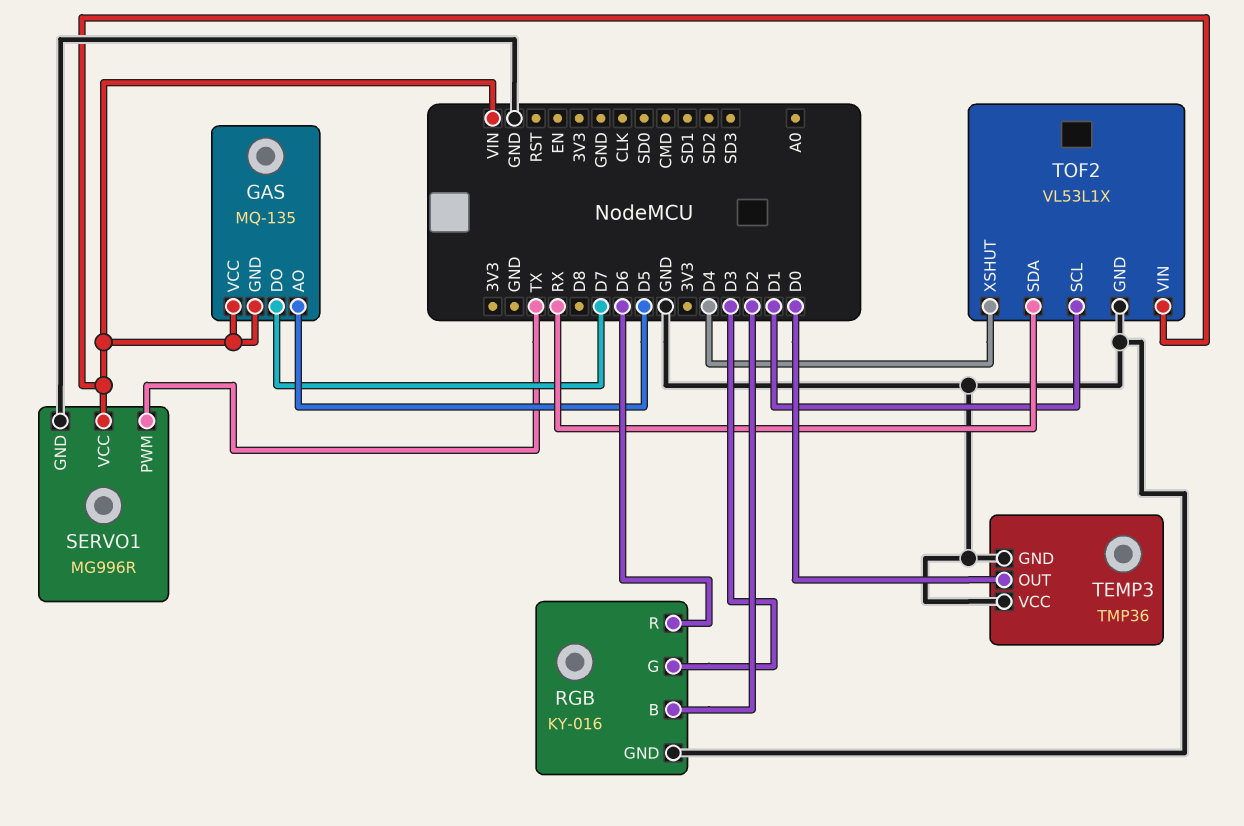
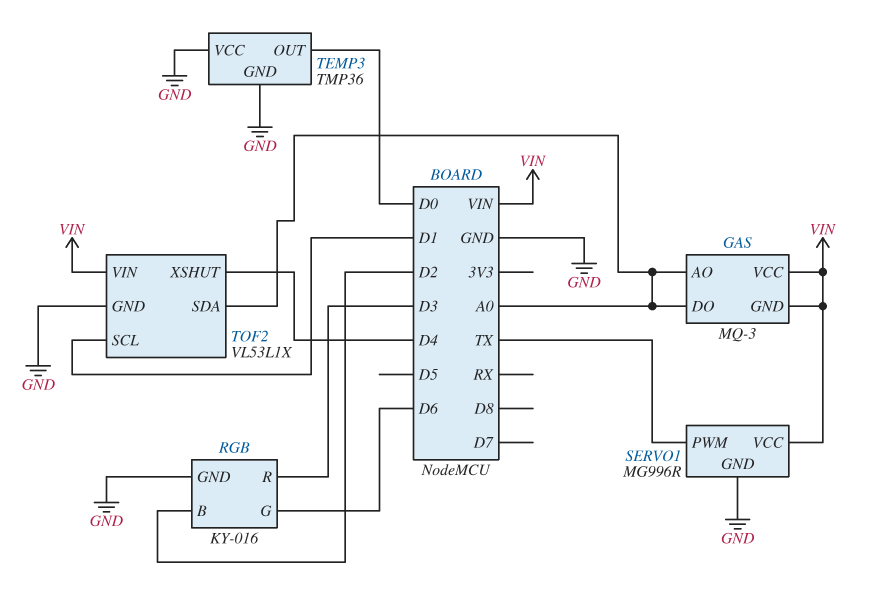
GAS: MQ-135 -> MQ-3
GAS pin AO: D5 -> A0
GAS pin DO: D7 -> A0
RGB pin G: D3 -> D6
RGB pin R: D6 -> D3
TOF2 pin SDA: RX -> A0

